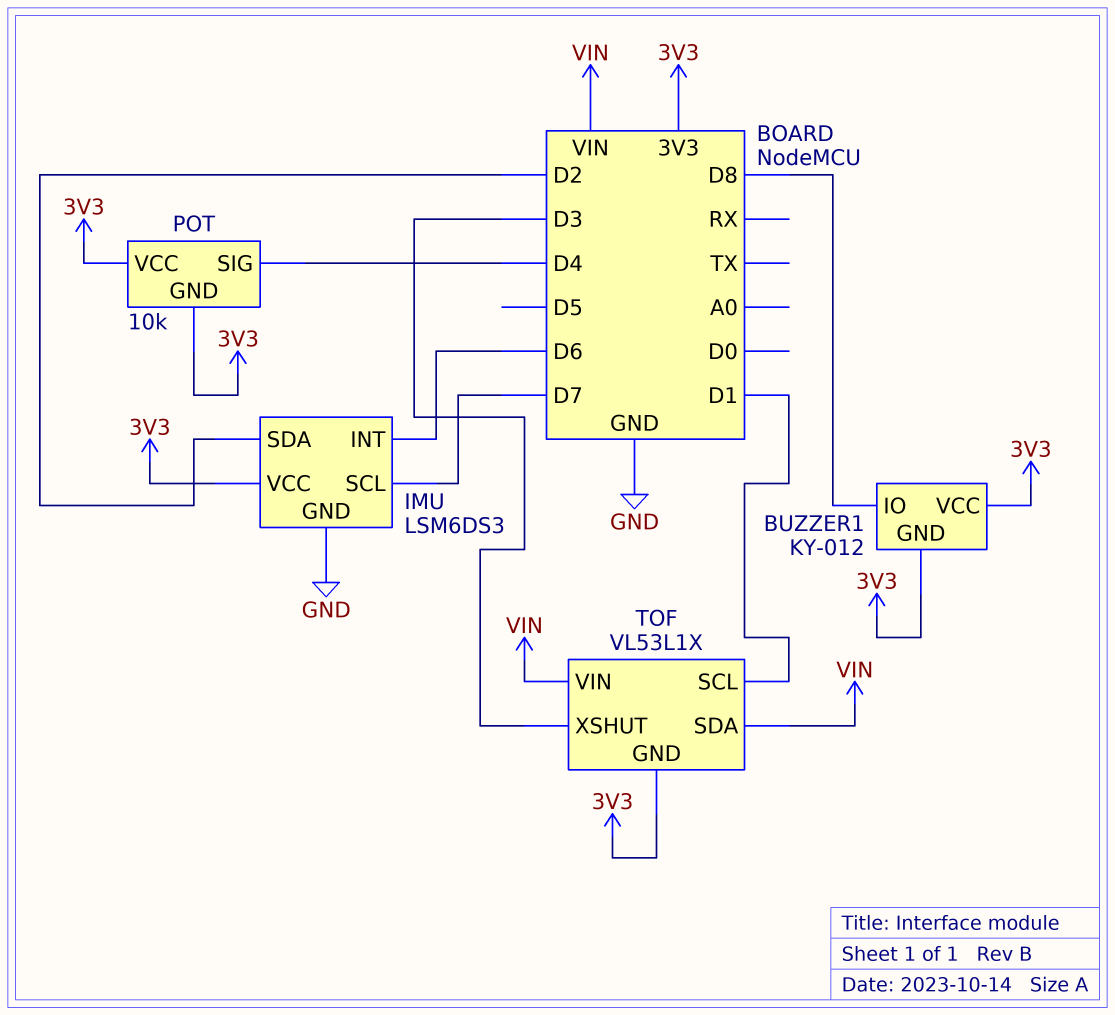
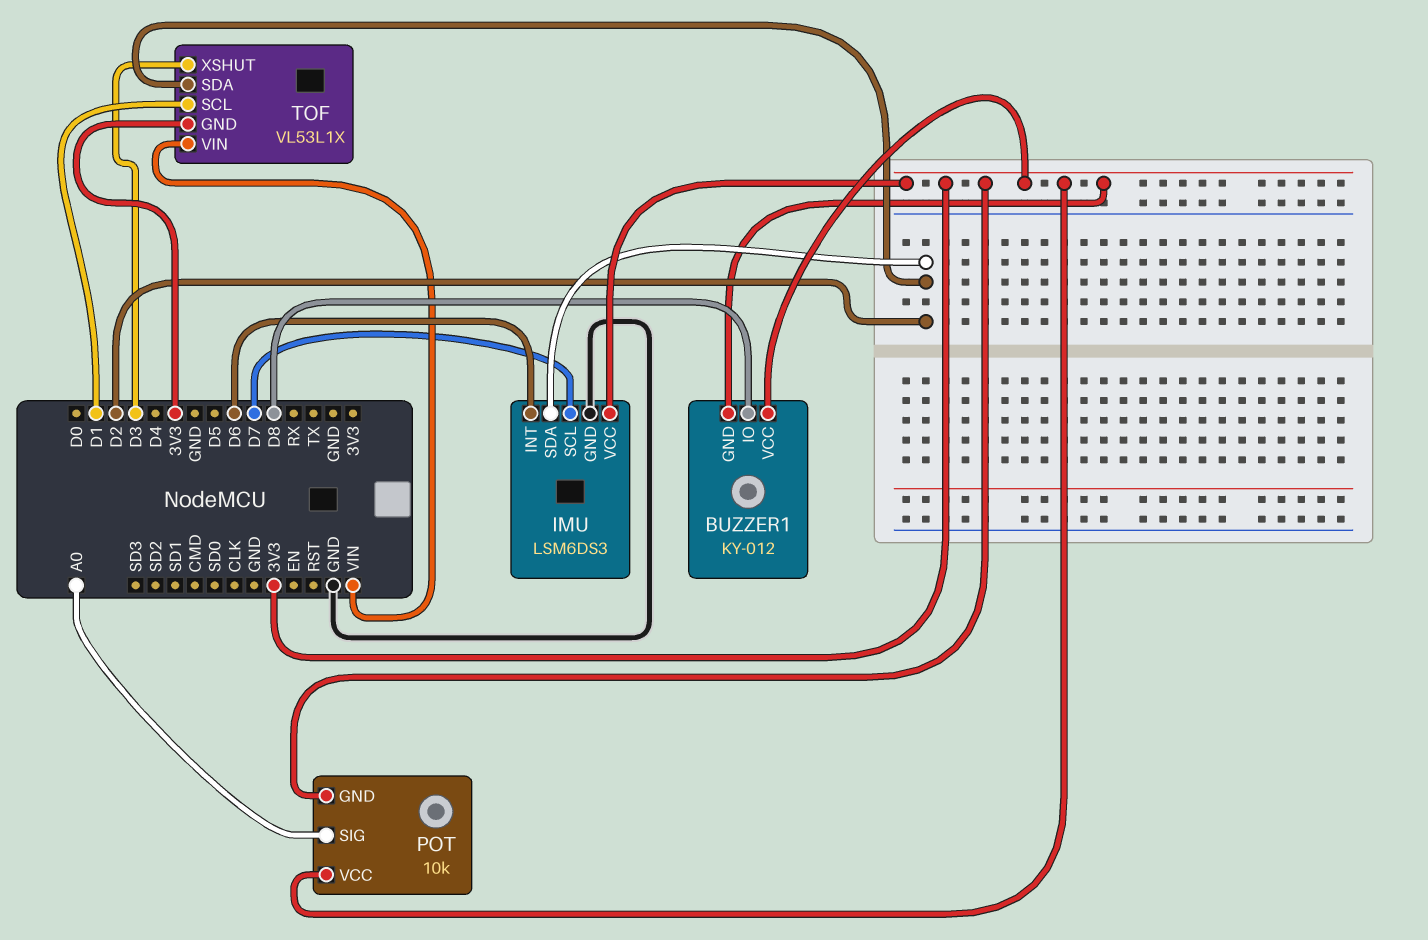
POT pin SIG: D4 -> A0
TOF pin SDA: VIN -> D2

